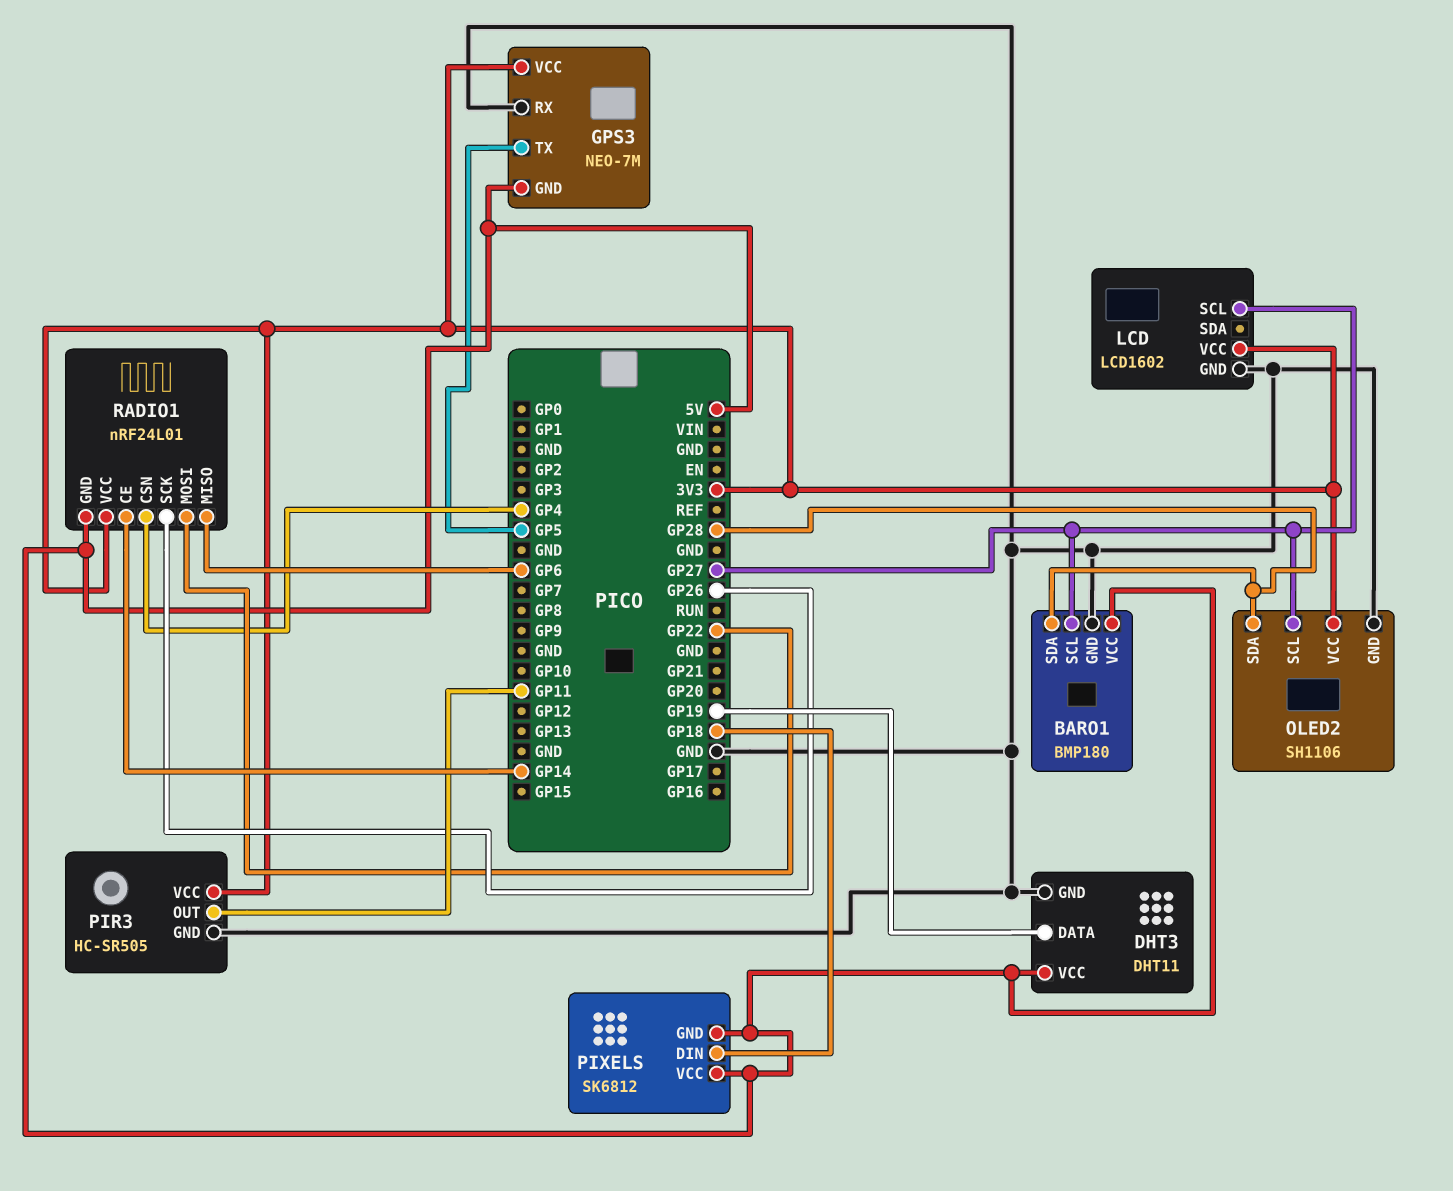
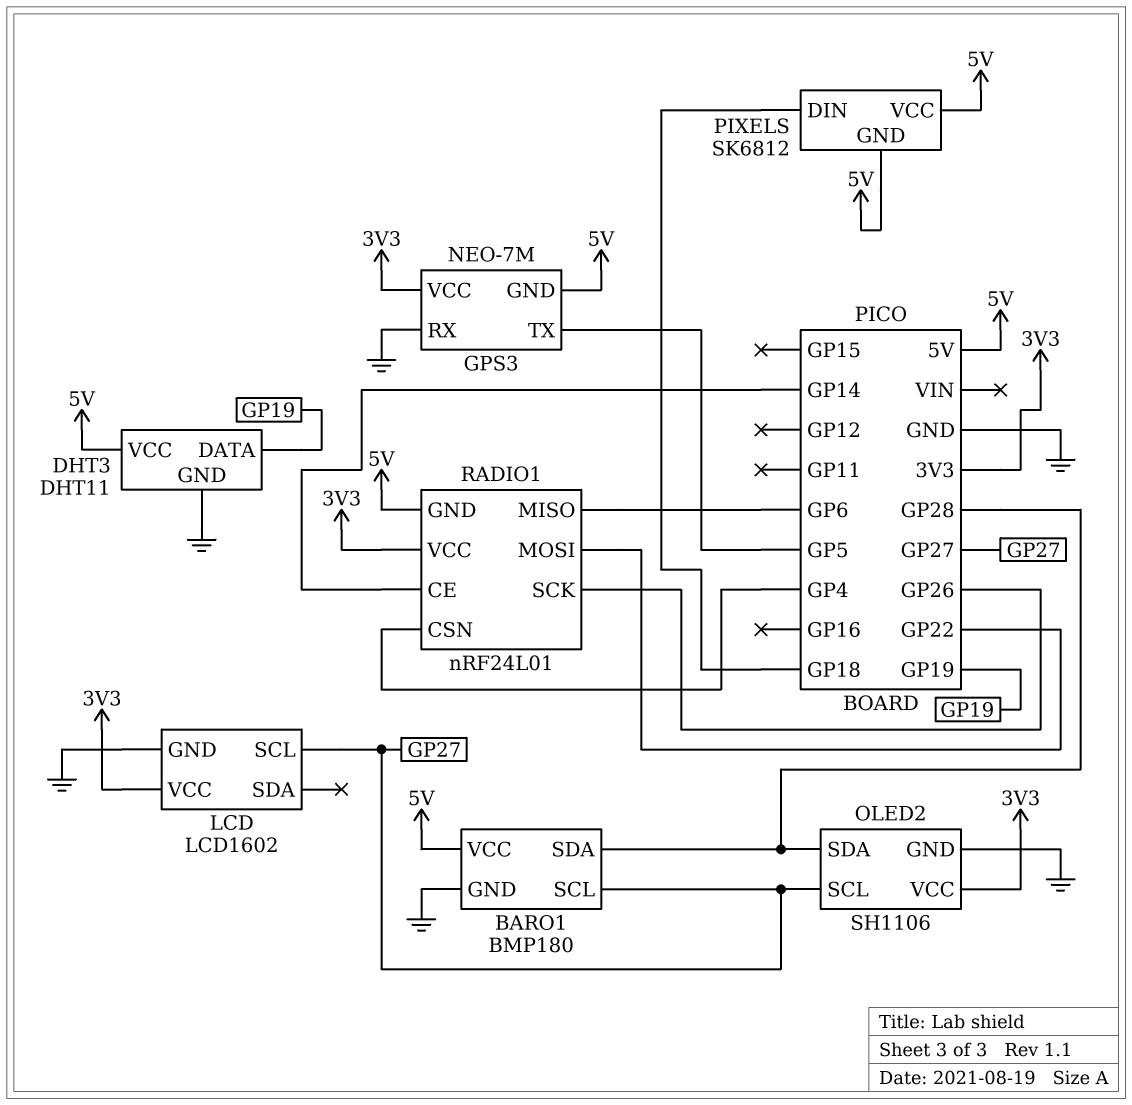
PIR3: HC-SR505 -> none
PIR3 pin GND: GND -> none
PIR3 pin OUT: GP11 -> none
PIR3 pin VCC: 3V3 -> none

